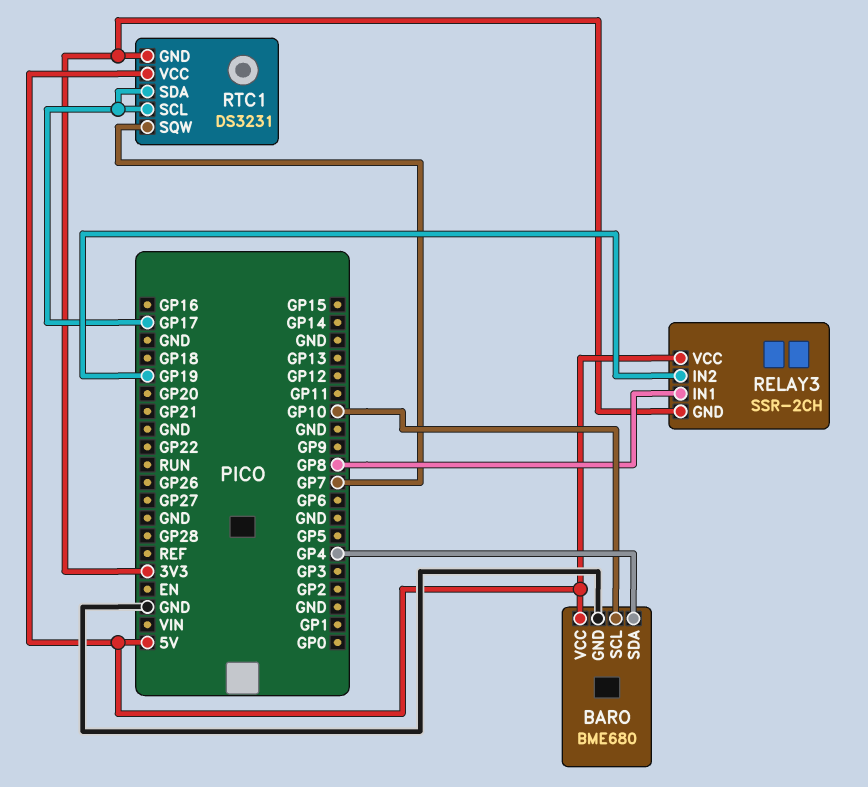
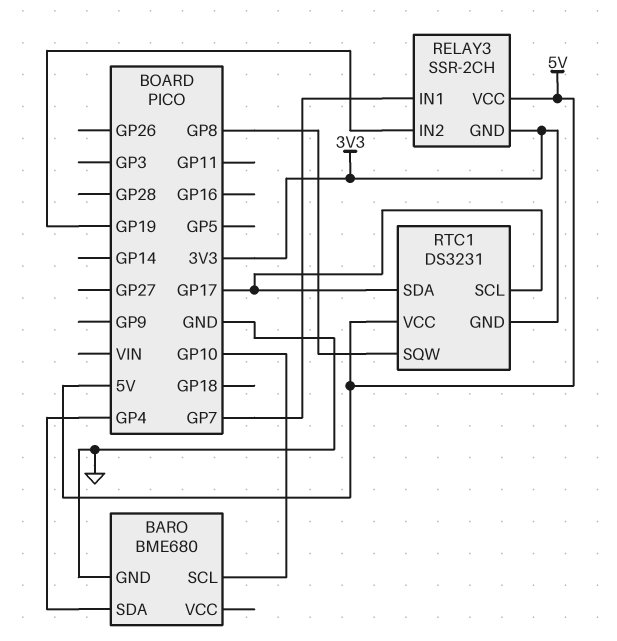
BARO pin VCC: 5V -> none
RELAY3 pin IN1: GP8 -> GP7
RTC1 pin SQW: GP7 -> GP8

